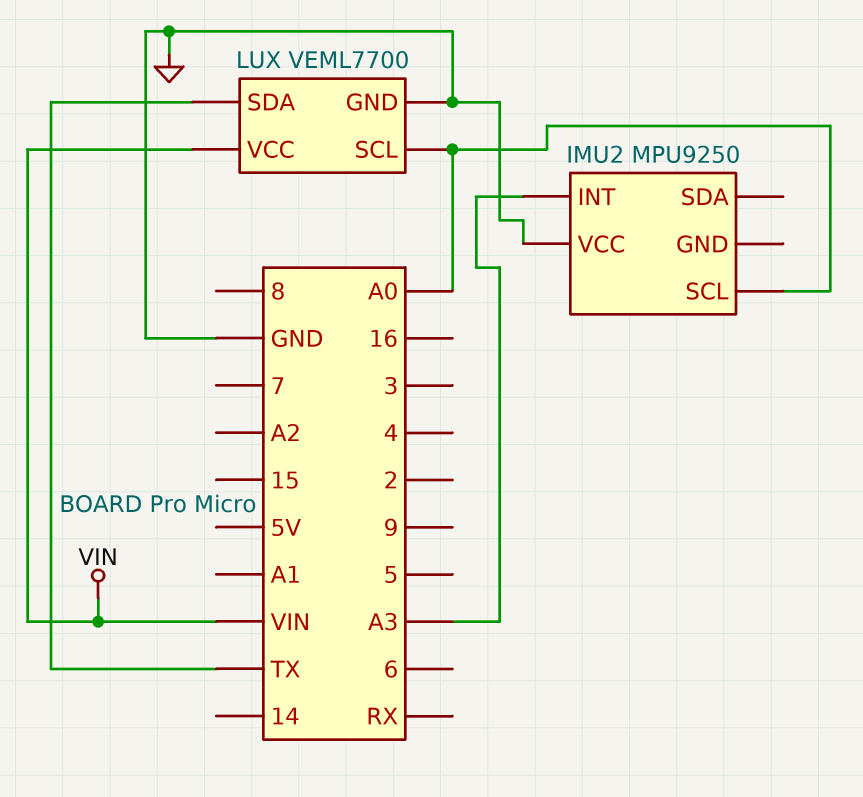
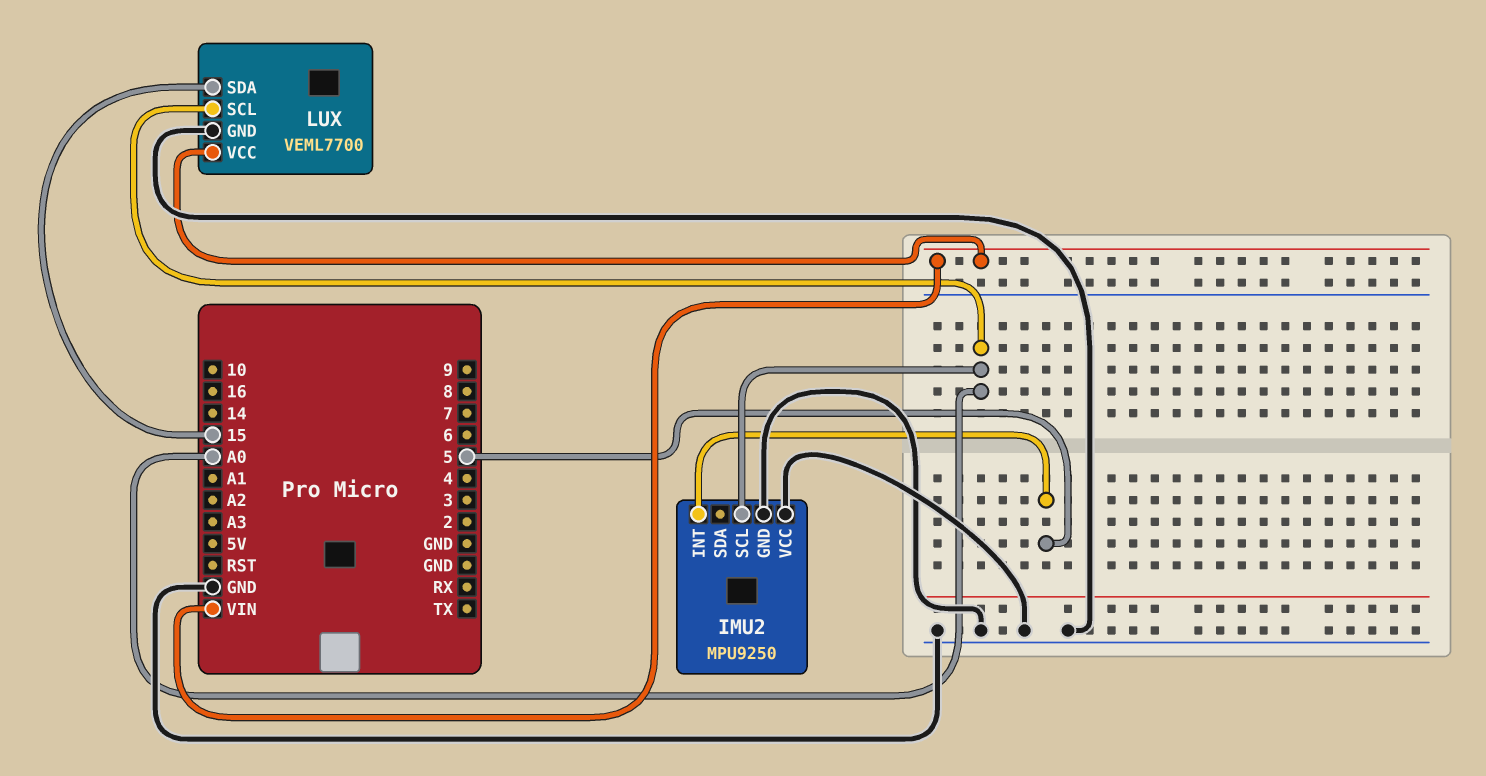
IMU2 pin GND: none -> GND
IMU2 pin INT: A3 -> 5
LUX pin SDA: TX -> 15

